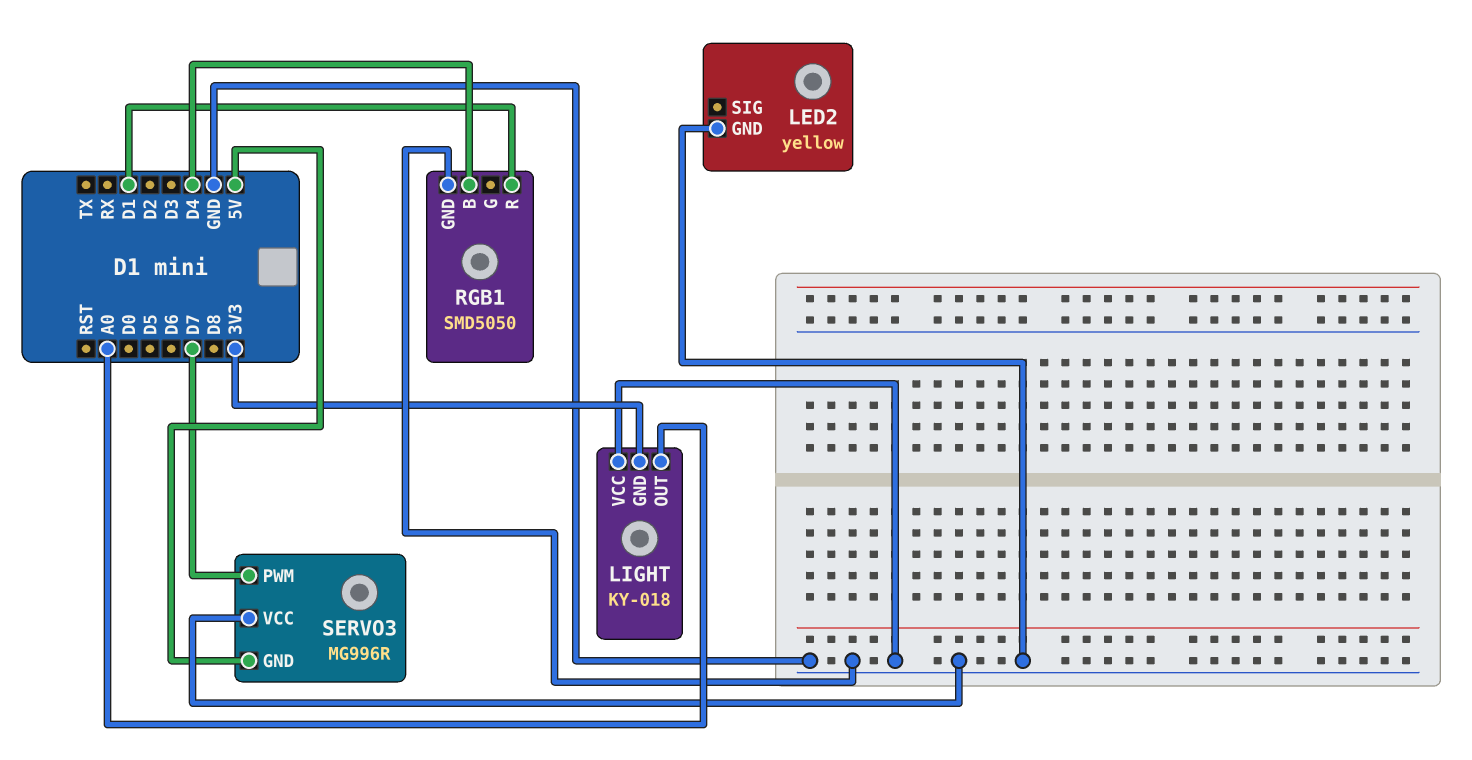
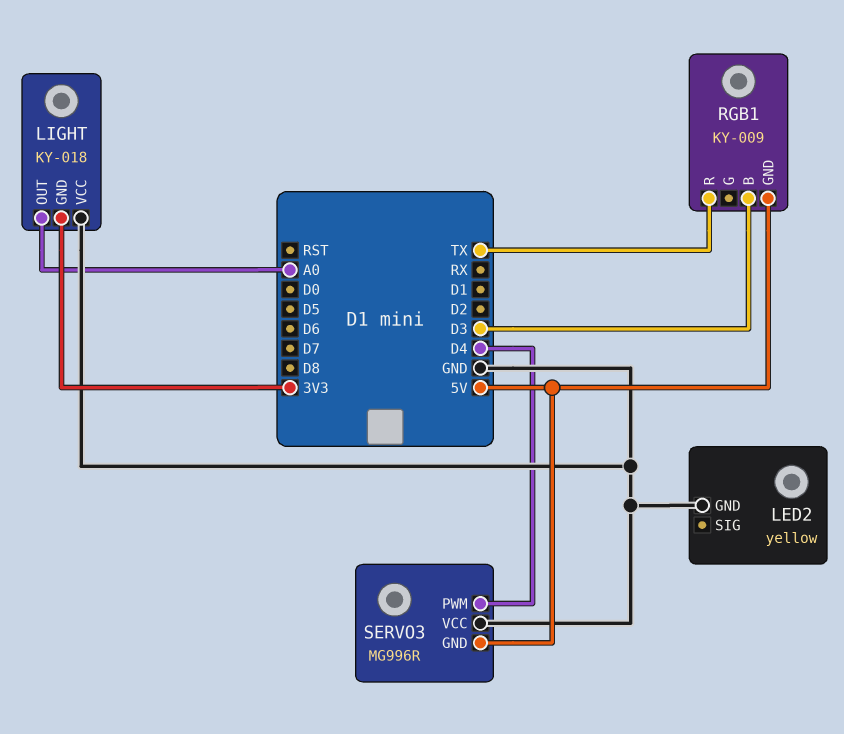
RGB1: SMD5050 -> KY-009
RGB1 pin B: D4 -> D3
RGB1 pin GND: GND -> 5V
RGB1 pin R: D1 -> TX
SERVO3 pin PWM: D7 -> D4

